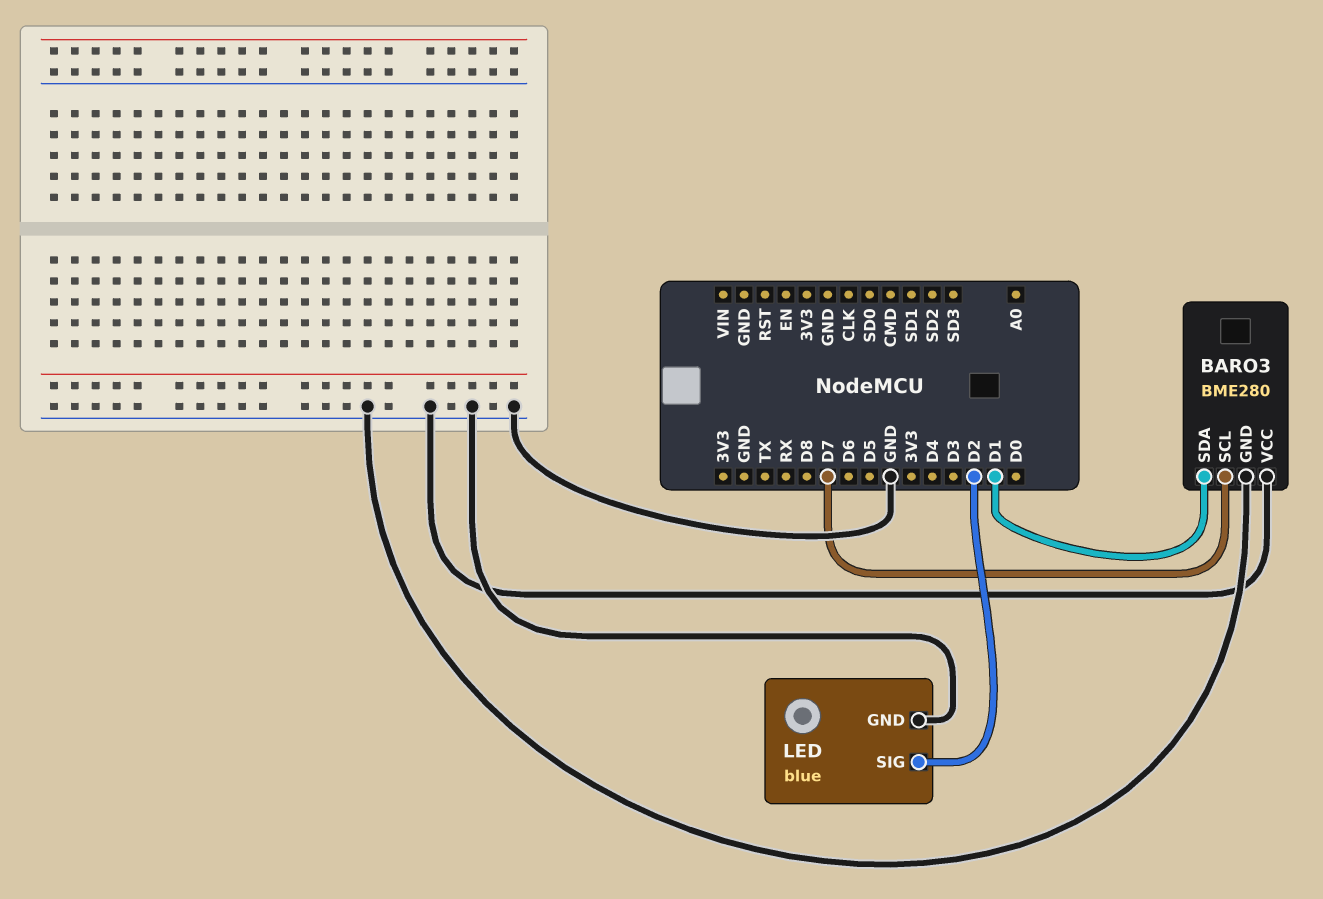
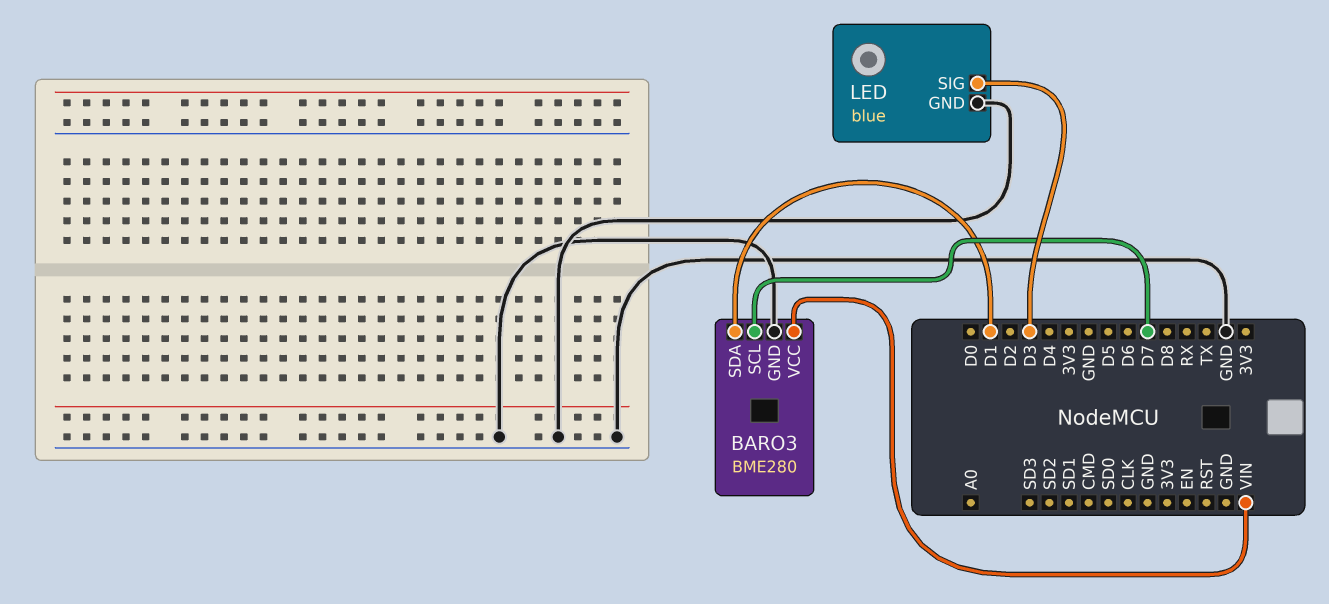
BARO3 pin VCC: GND -> VIN
LED pin SIG: D2 -> D3

